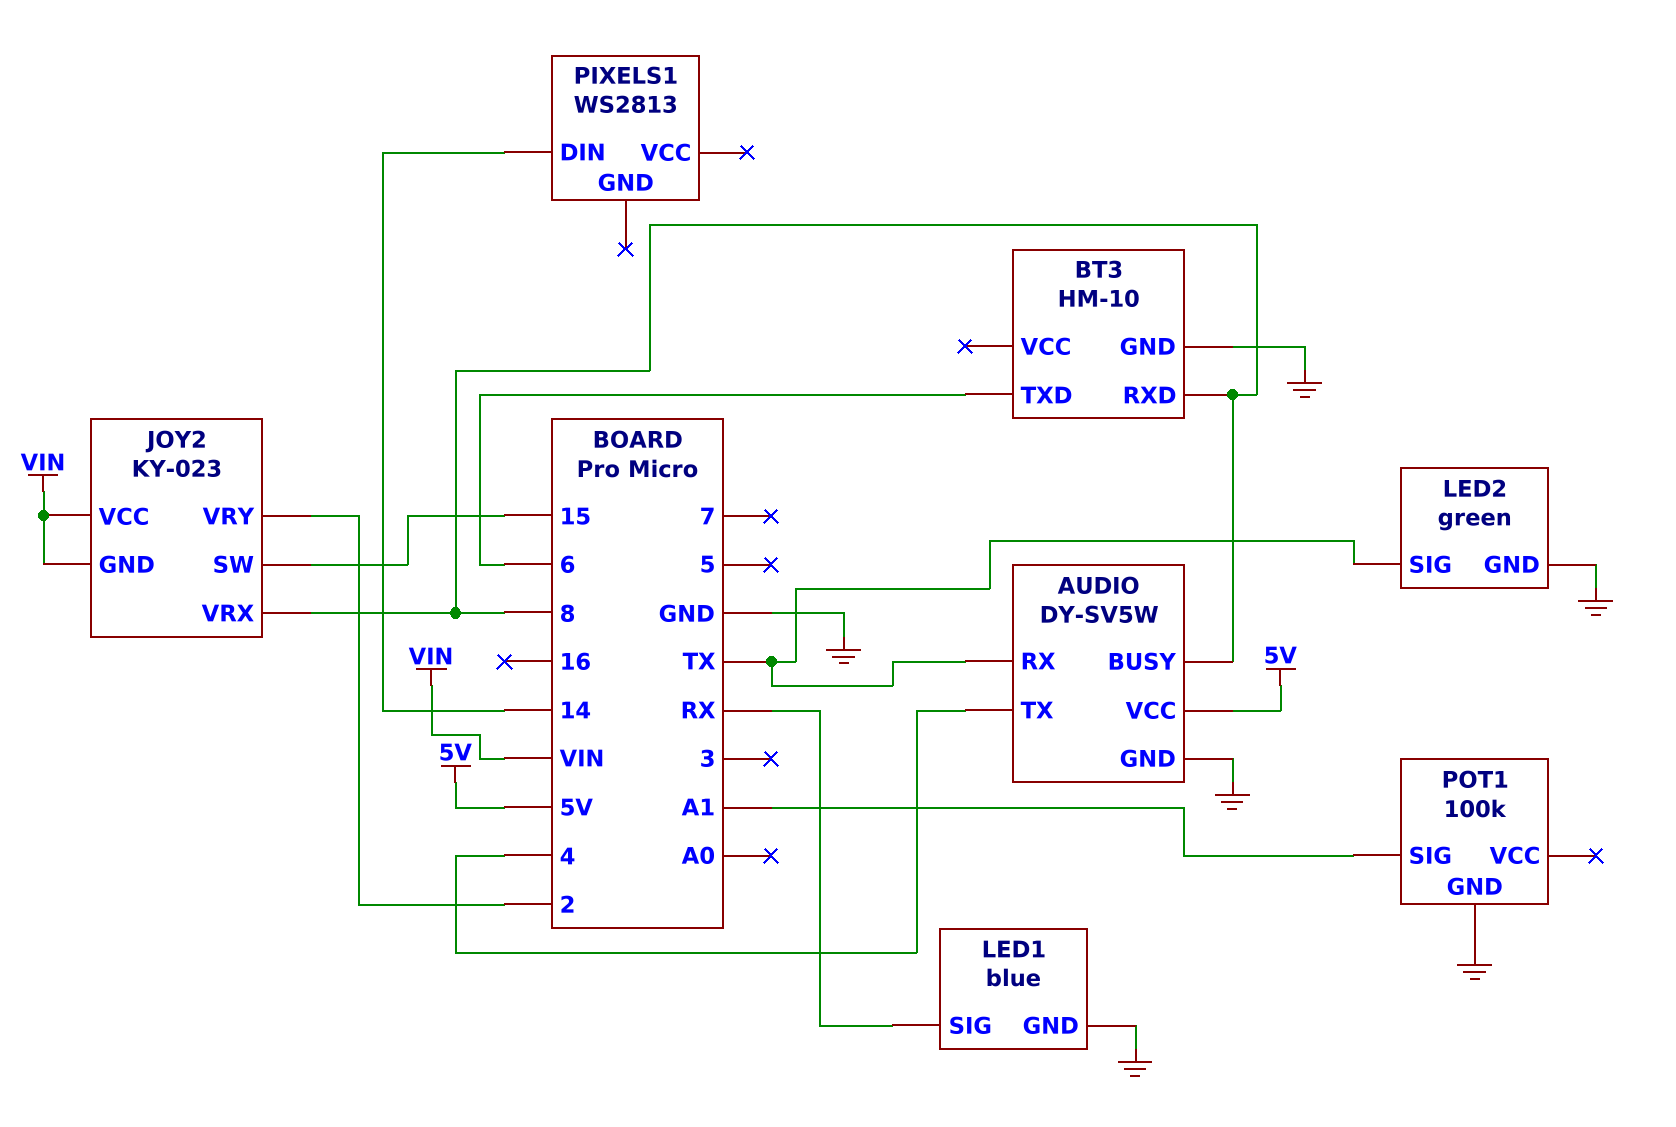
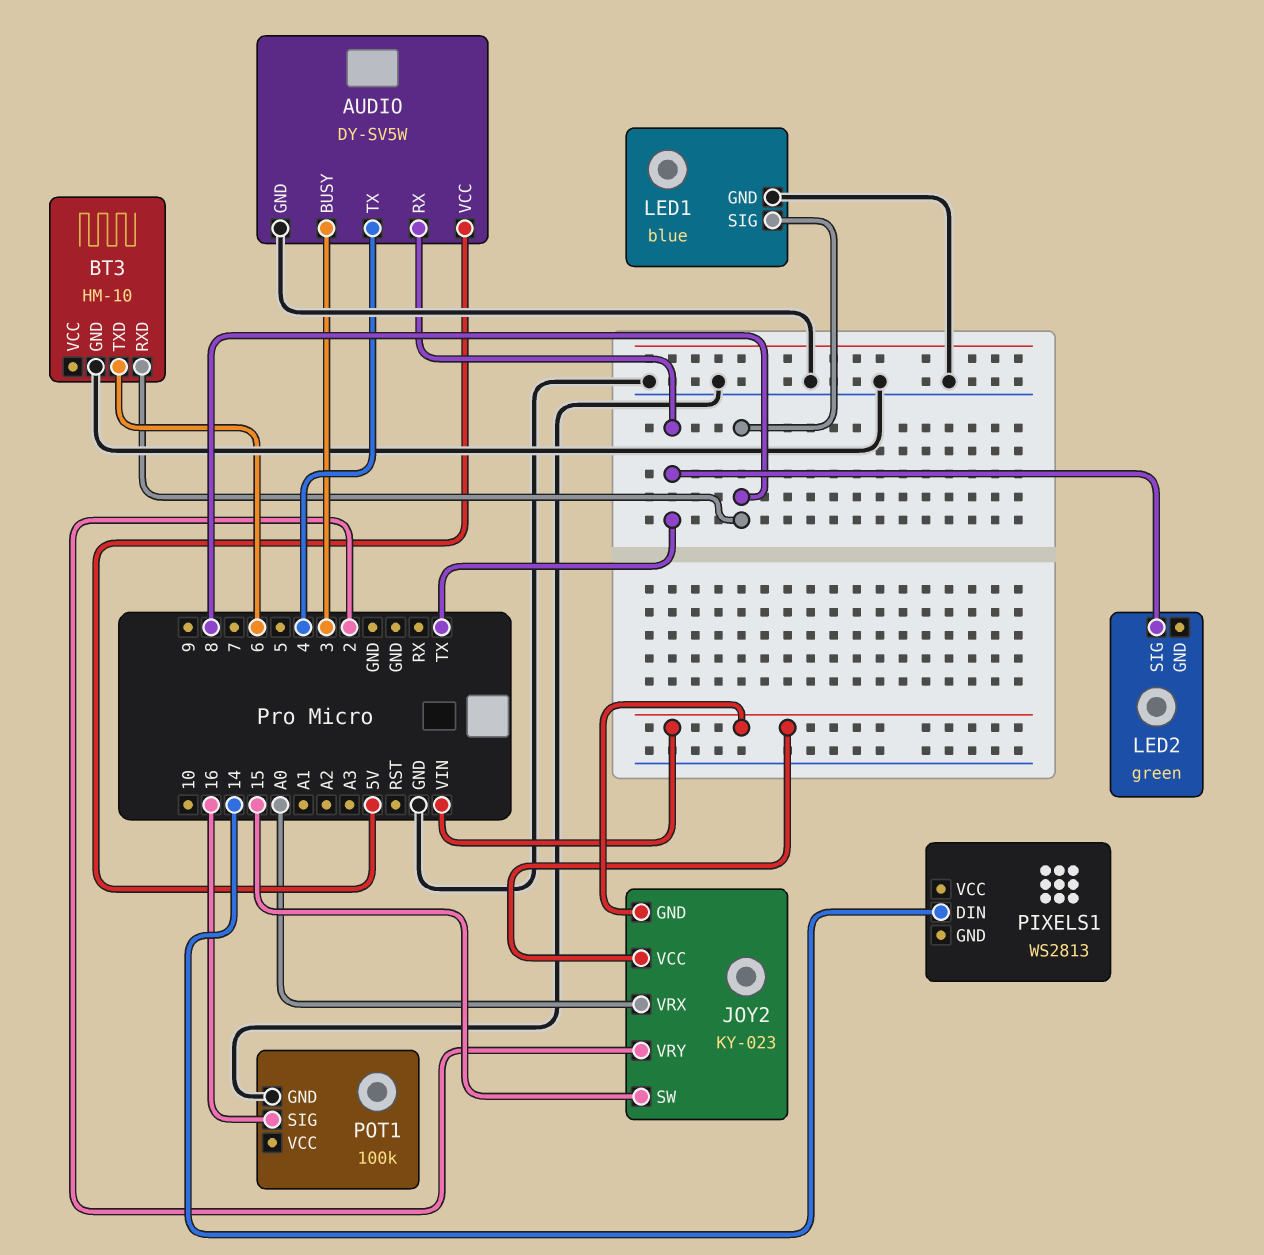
AUDIO pin BUSY: 8 -> 3
JOY2 pin VRX: 8 -> A0
LED1 pin SIG: RX -> 8
LED2 pin GND: GND -> none
POT1 pin SIG: A1 -> 16

